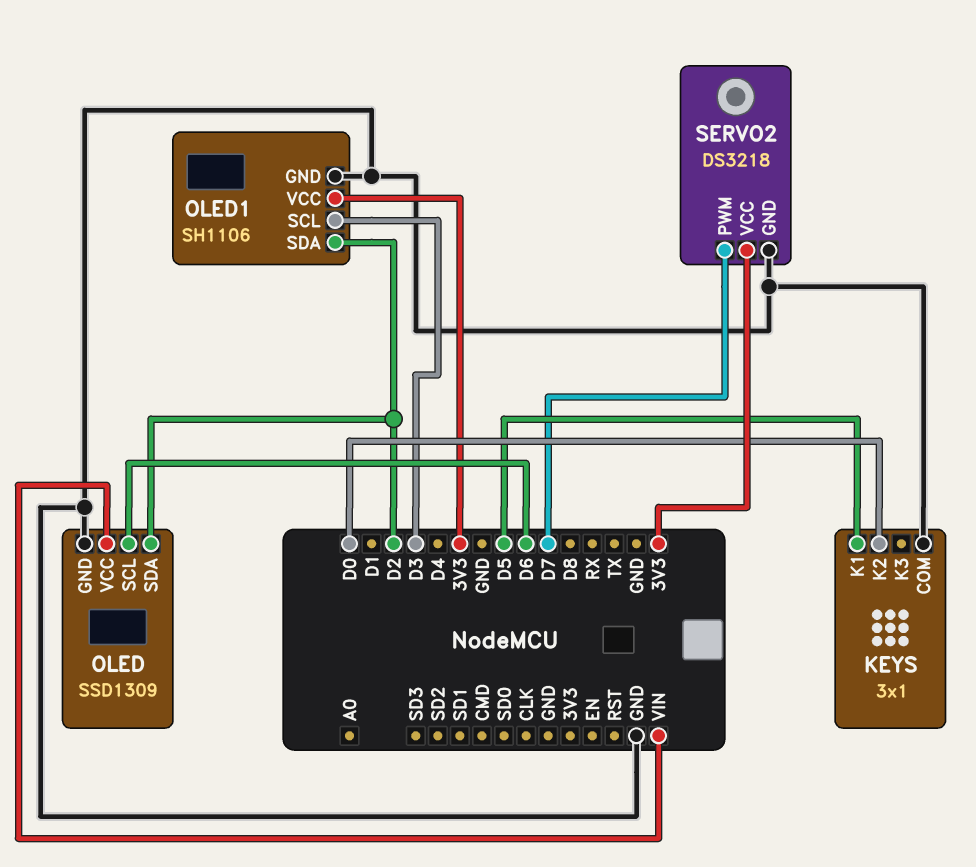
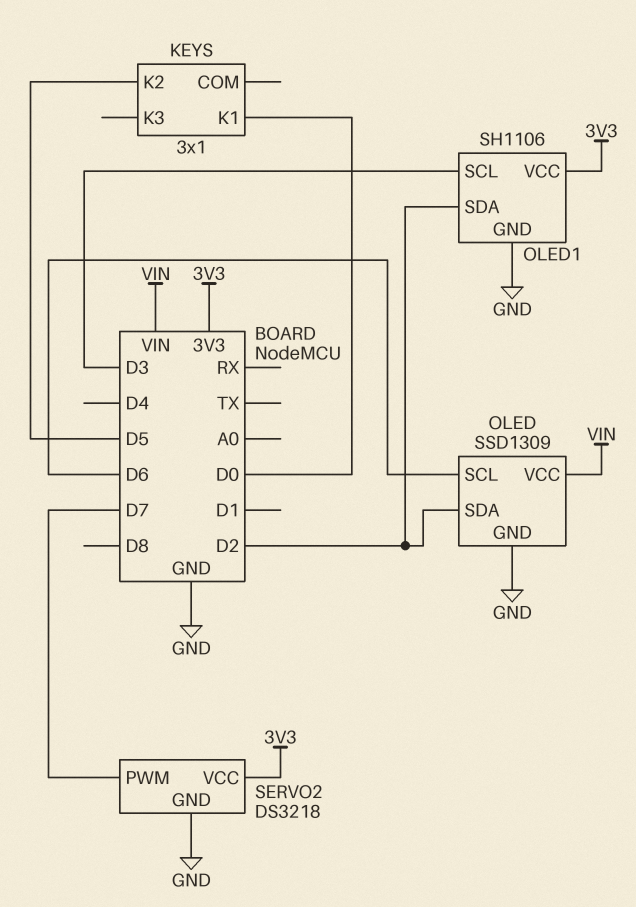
KEYS pin COM: GND -> none
KEYS pin K1: D5 -> D0
KEYS pin K2: D0 -> D5

